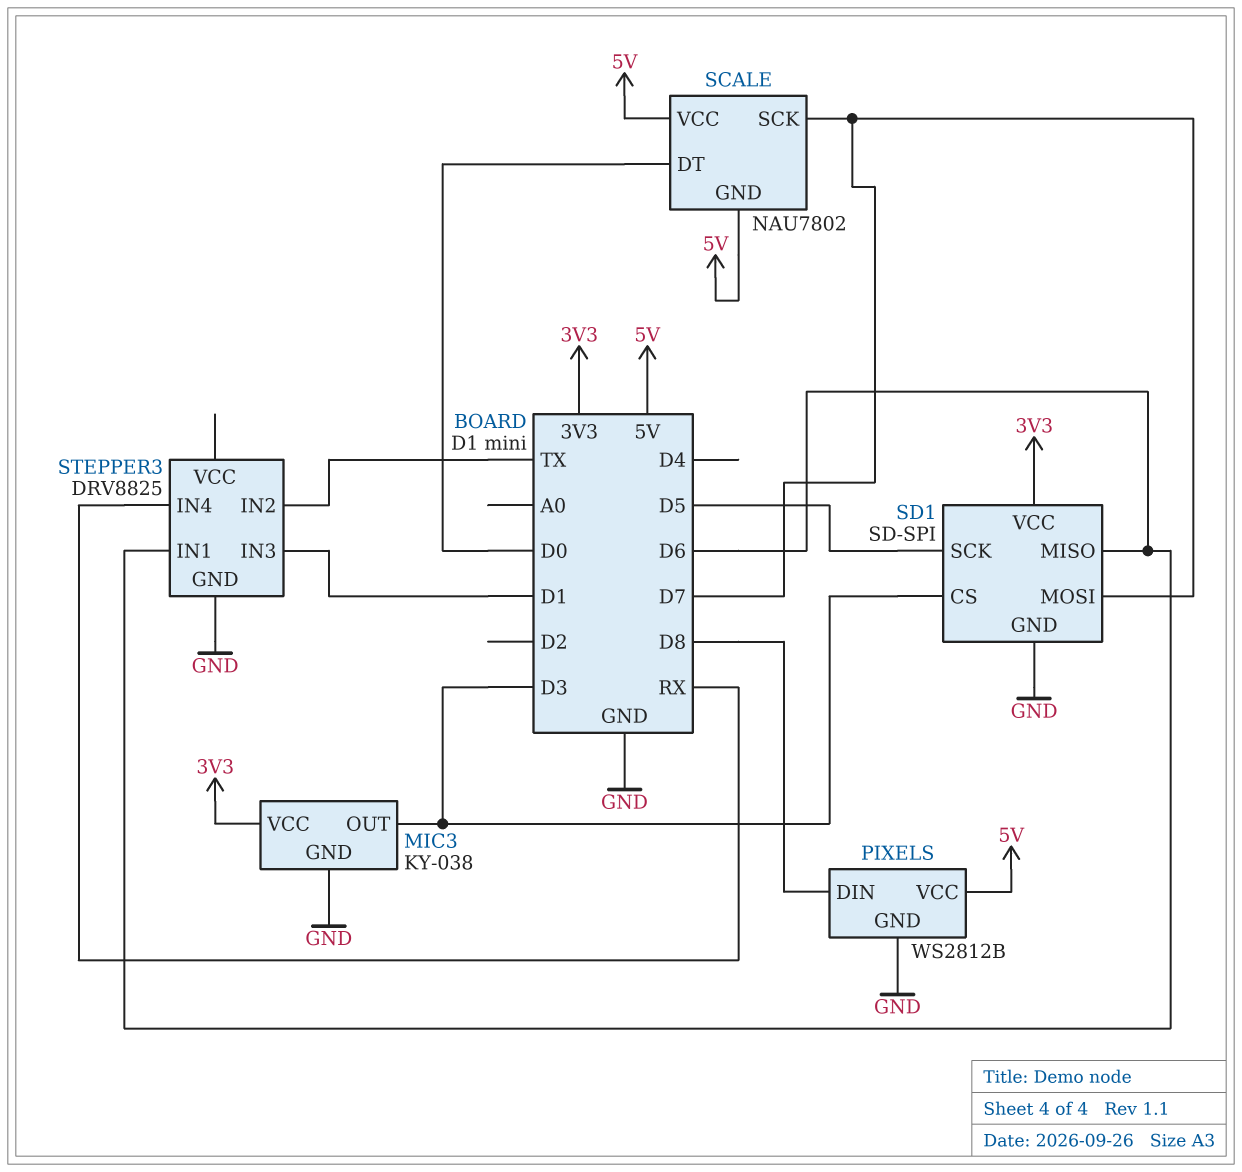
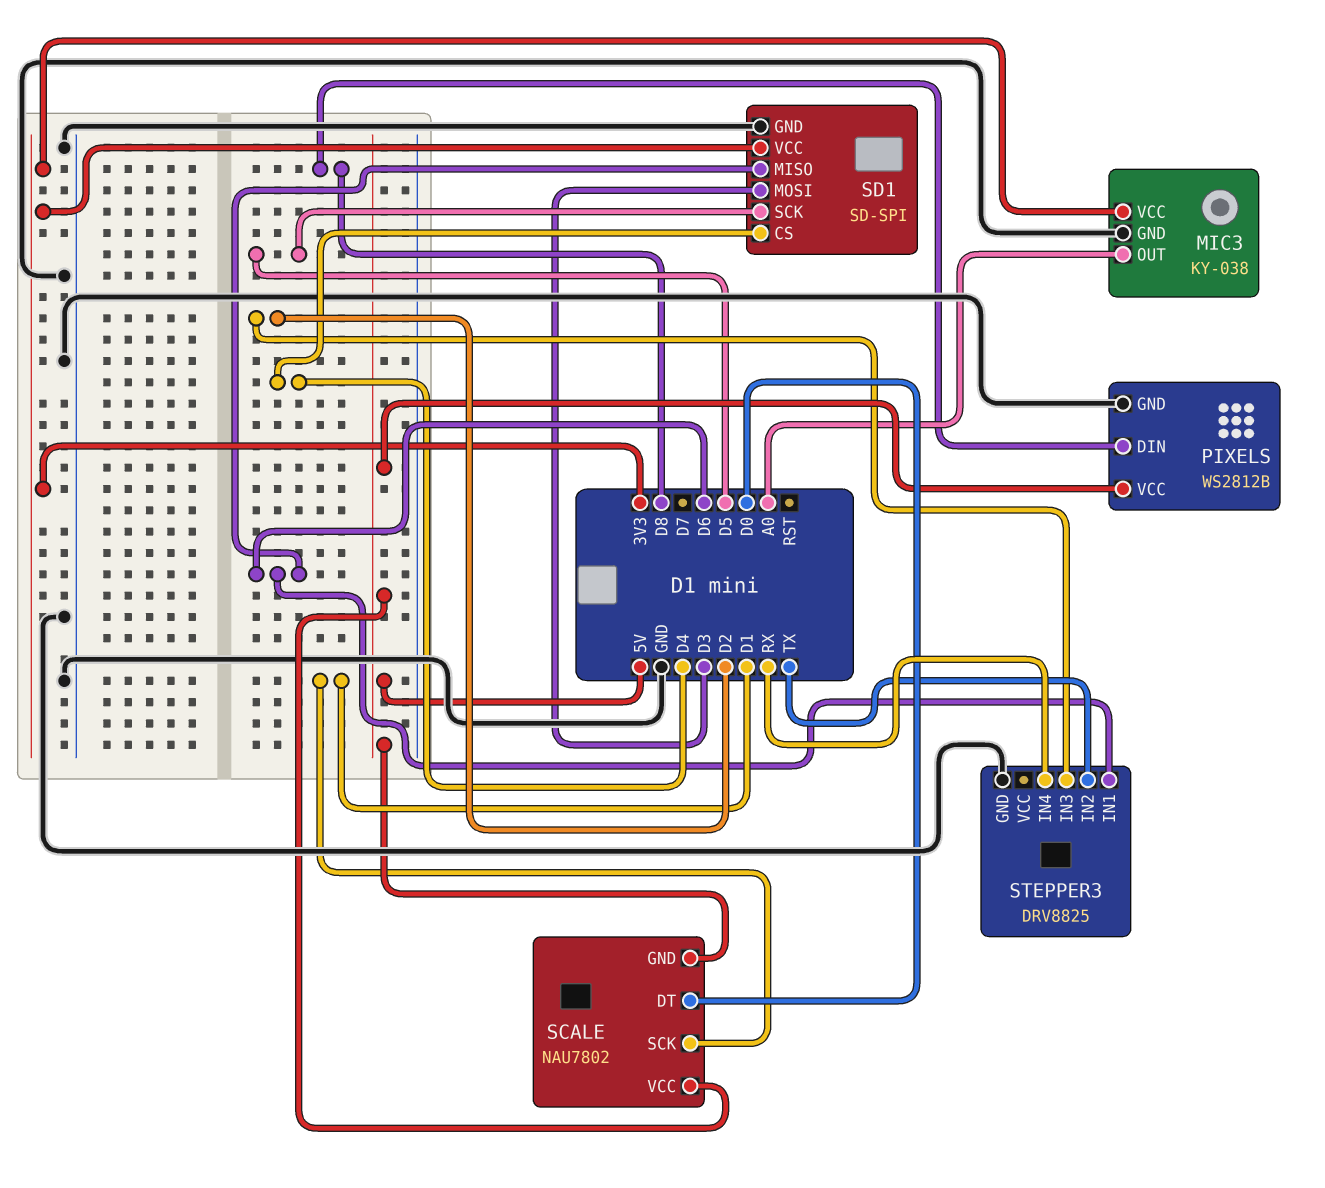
MIC3 pin OUT: D3 -> A0
SCALE pin SCK: D7 -> D1
SD1 pin CS: D3 -> D4
SD1 pin MOSI: D7 -> D3
STEPPER3 pin IN3: D1 -> D2

